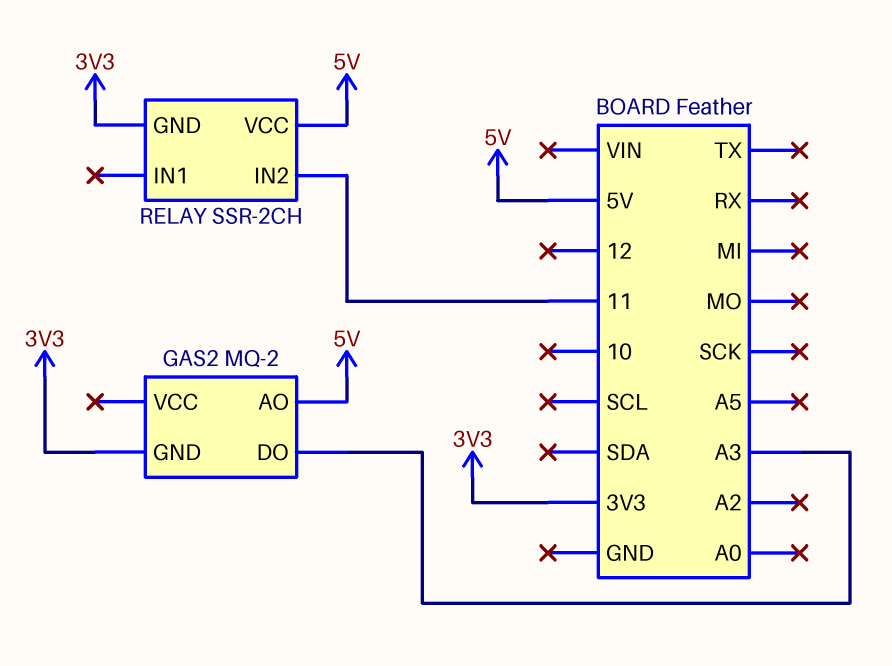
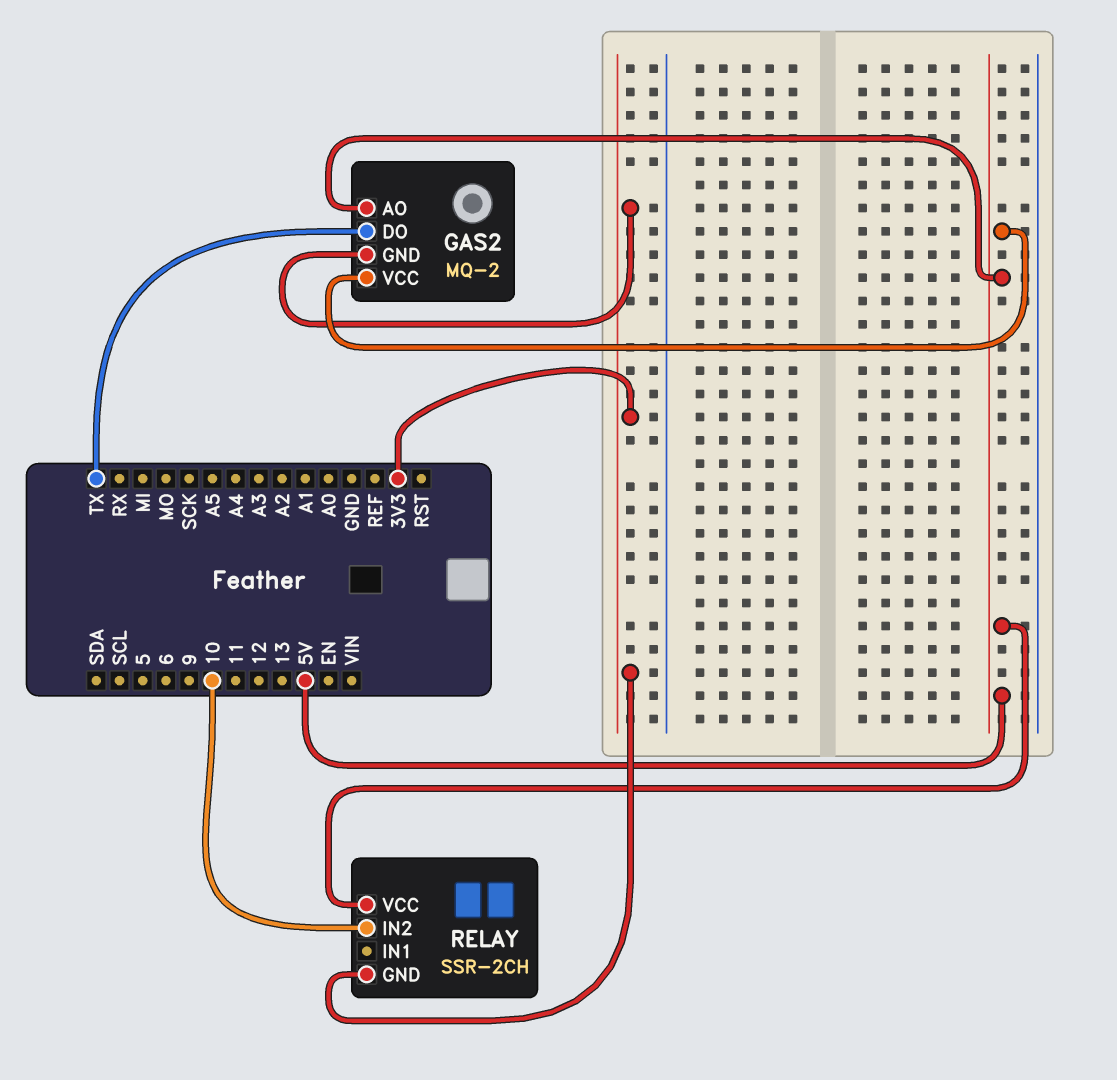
GAS2 pin DO: A3 -> TX
GAS2 pin VCC: none -> 5V
RELAY pin IN2: 11 -> 10

